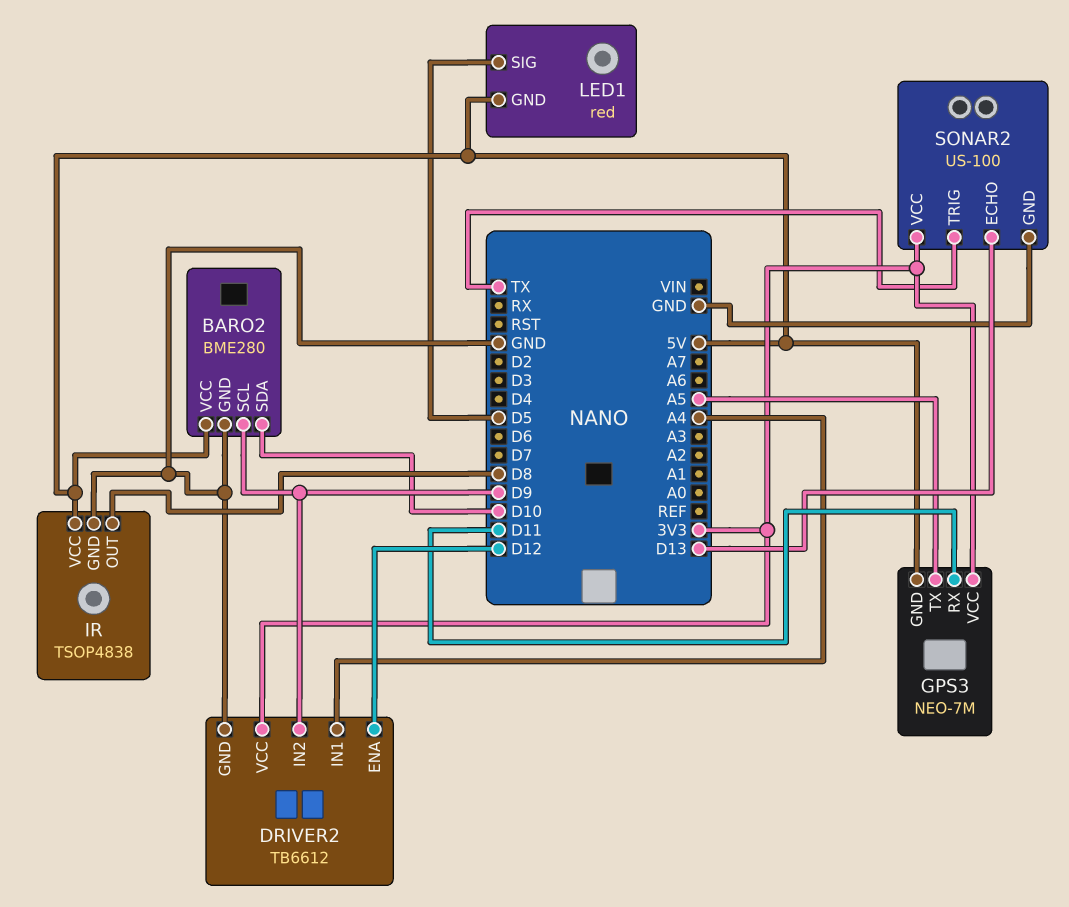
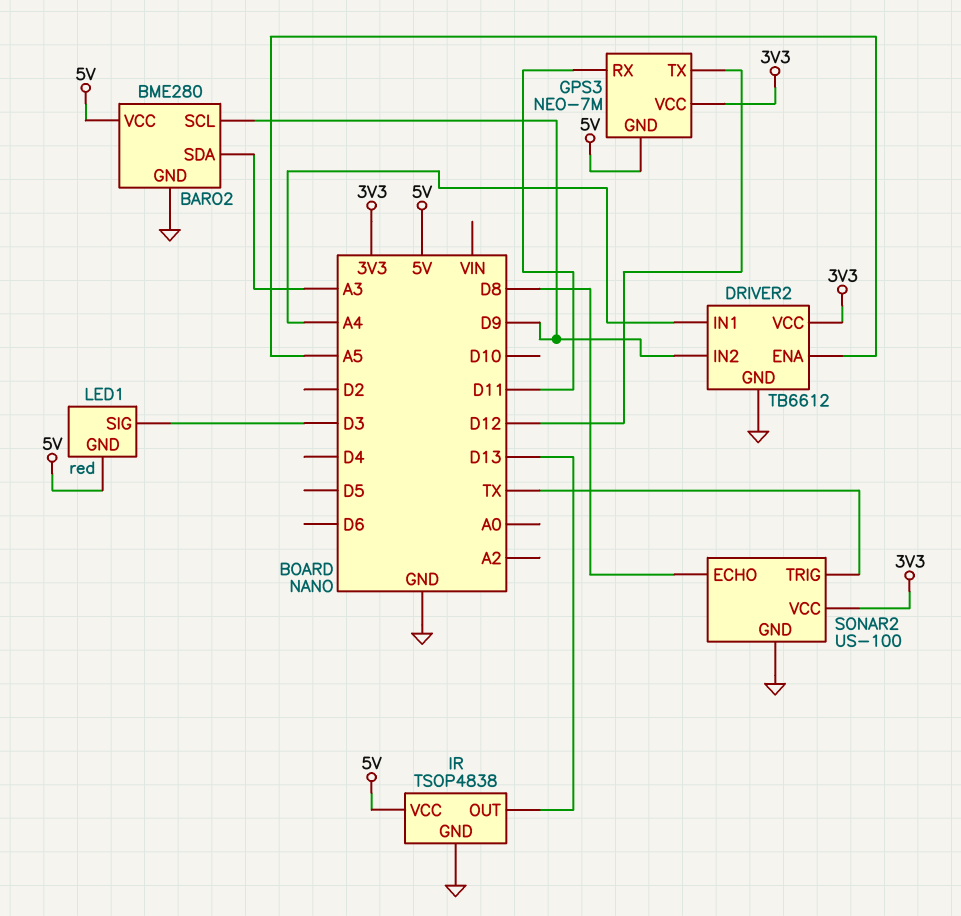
BARO2 pin SDA: D10 -> A3
DRIVER2 pin ENA: D12 -> A5
GPS3 pin TX: A5 -> D12
IR pin OUT: D8 -> D13
LED1 pin SIG: D5 -> D3
SONAR2 pin ECHO: D13 -> D8

